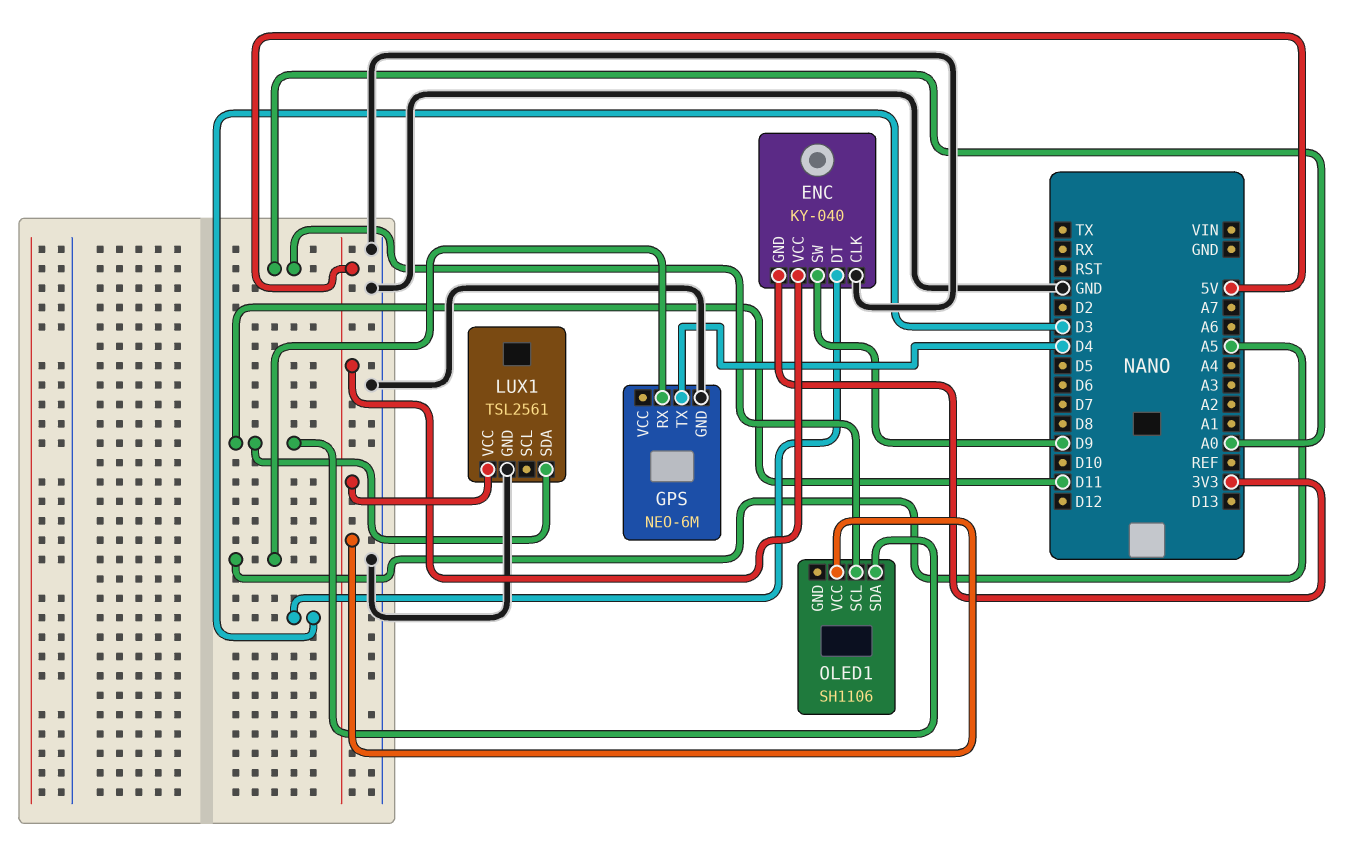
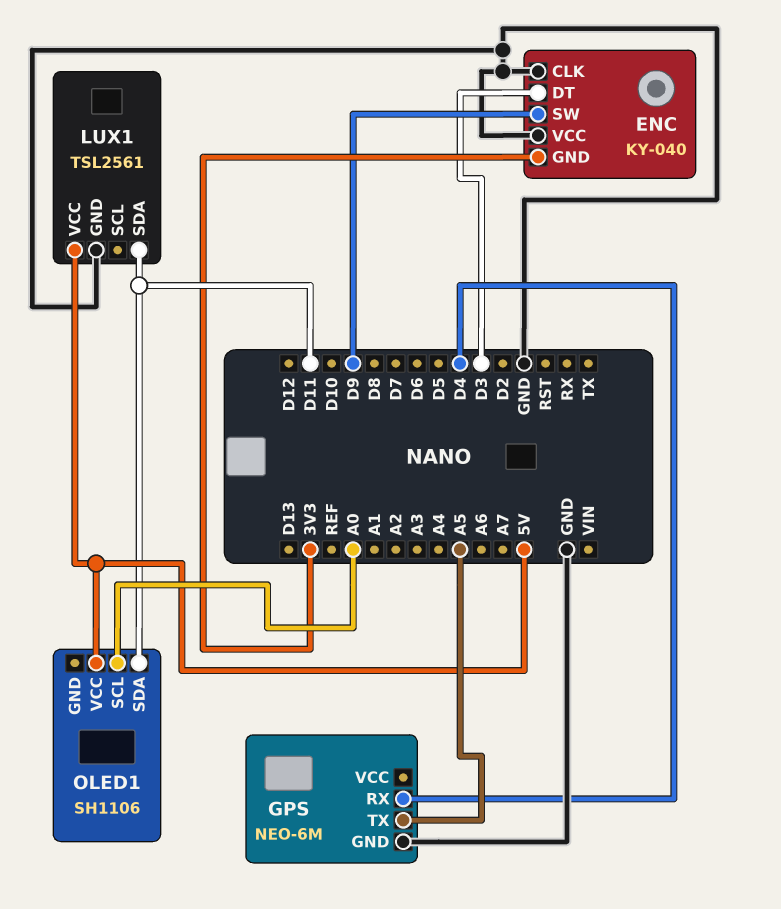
ENC pin VCC: 5V -> GND
GPS pin RX: A5 -> D4
GPS pin TX: D4 -> A5

